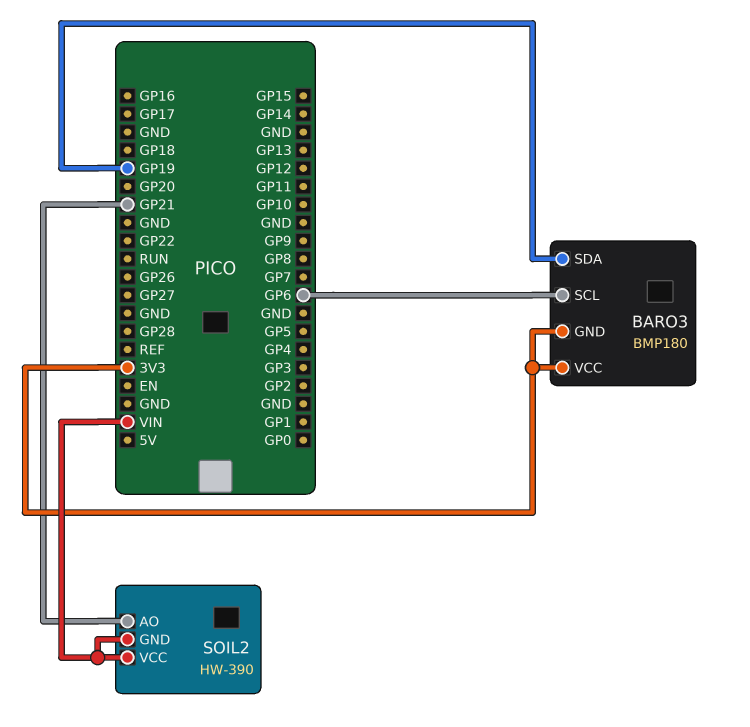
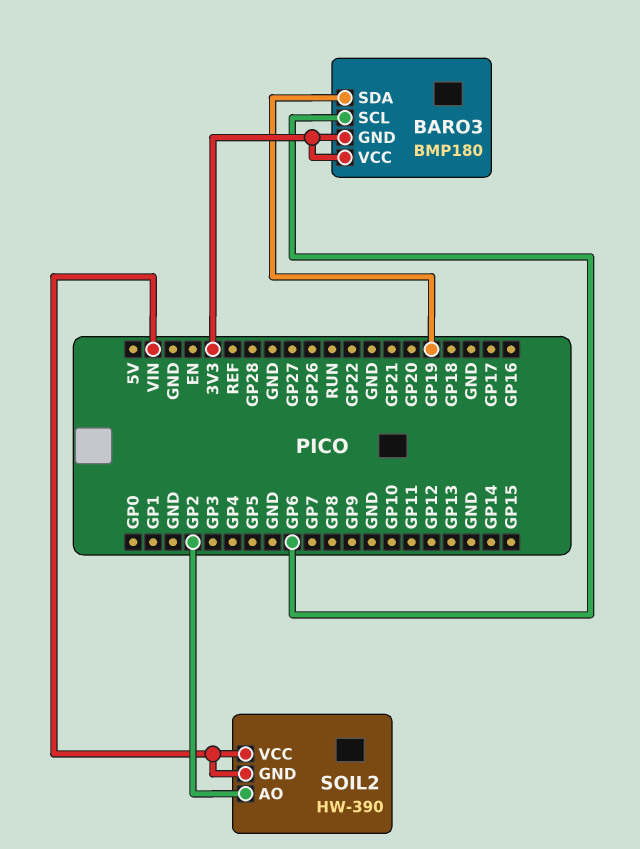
SOIL2 pin AO: GP21 -> GP2

